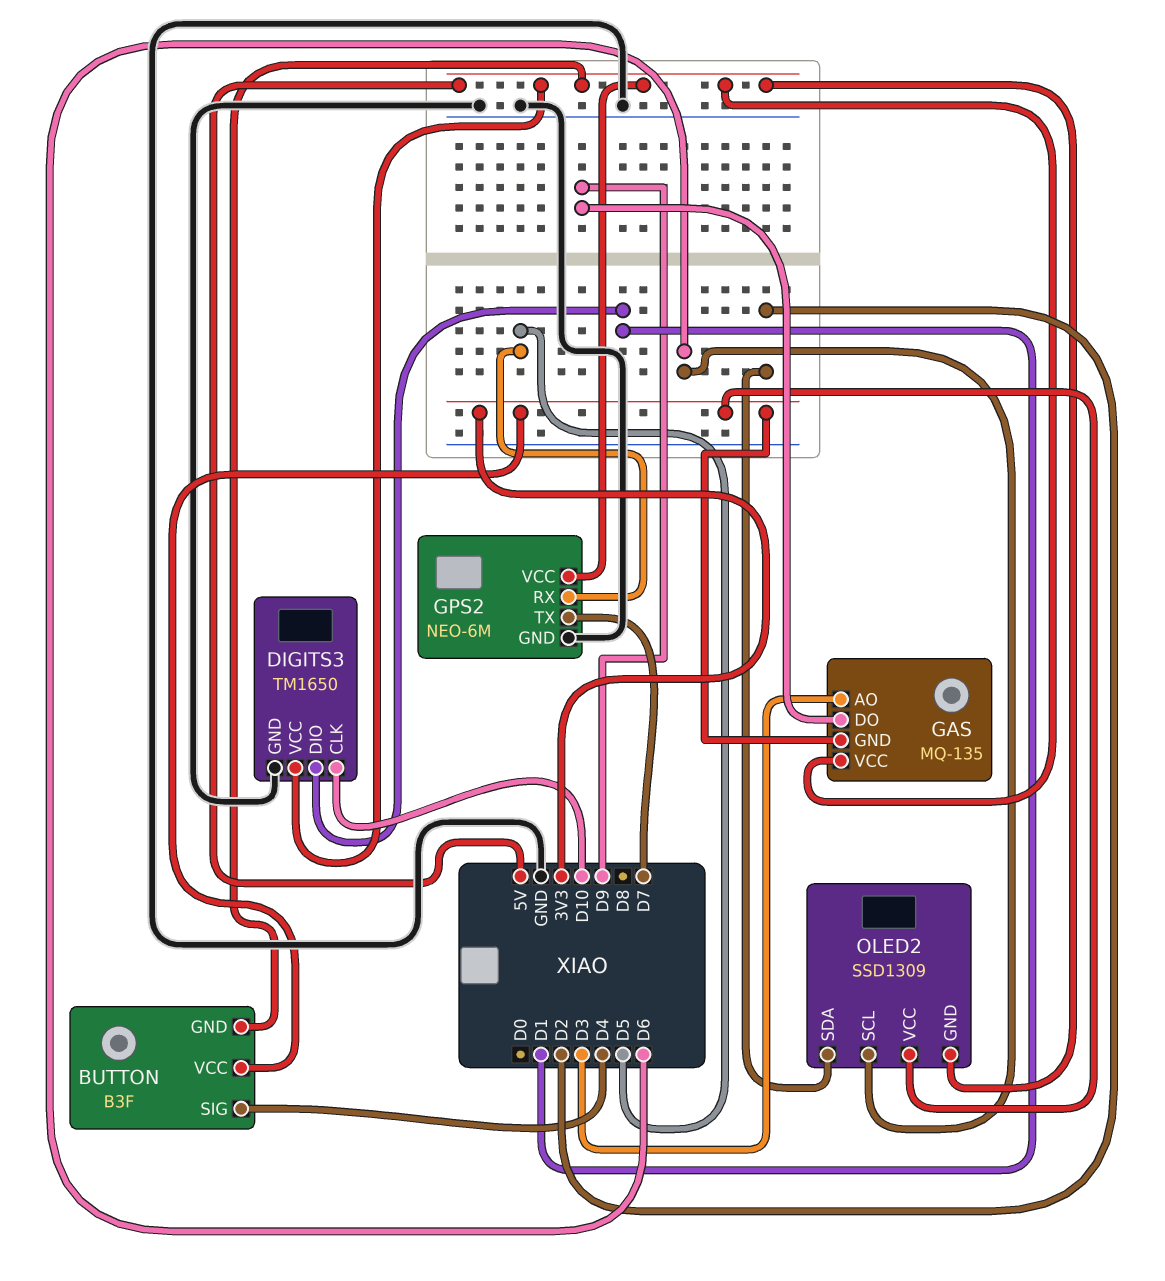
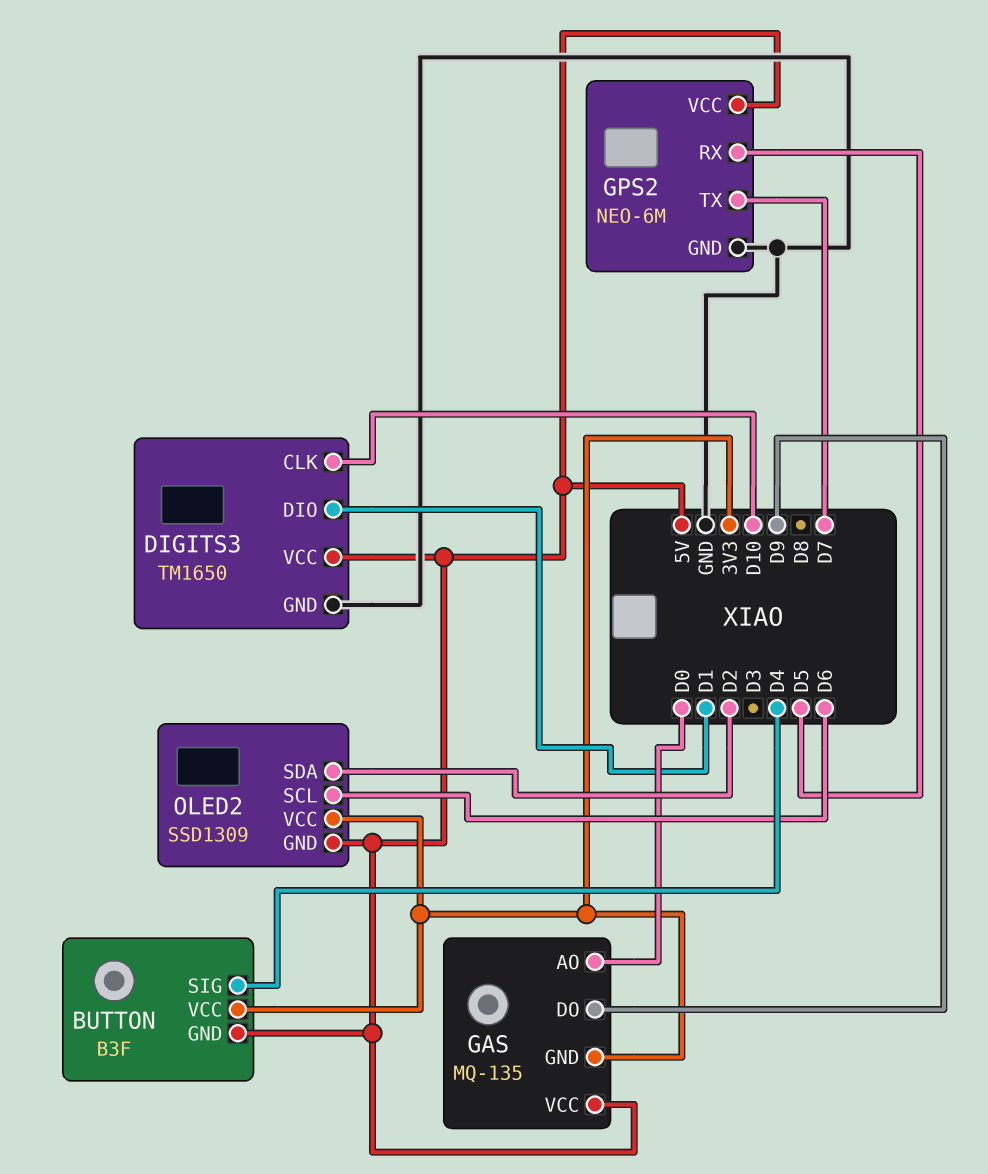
GAS pin AO: D3 -> D0

